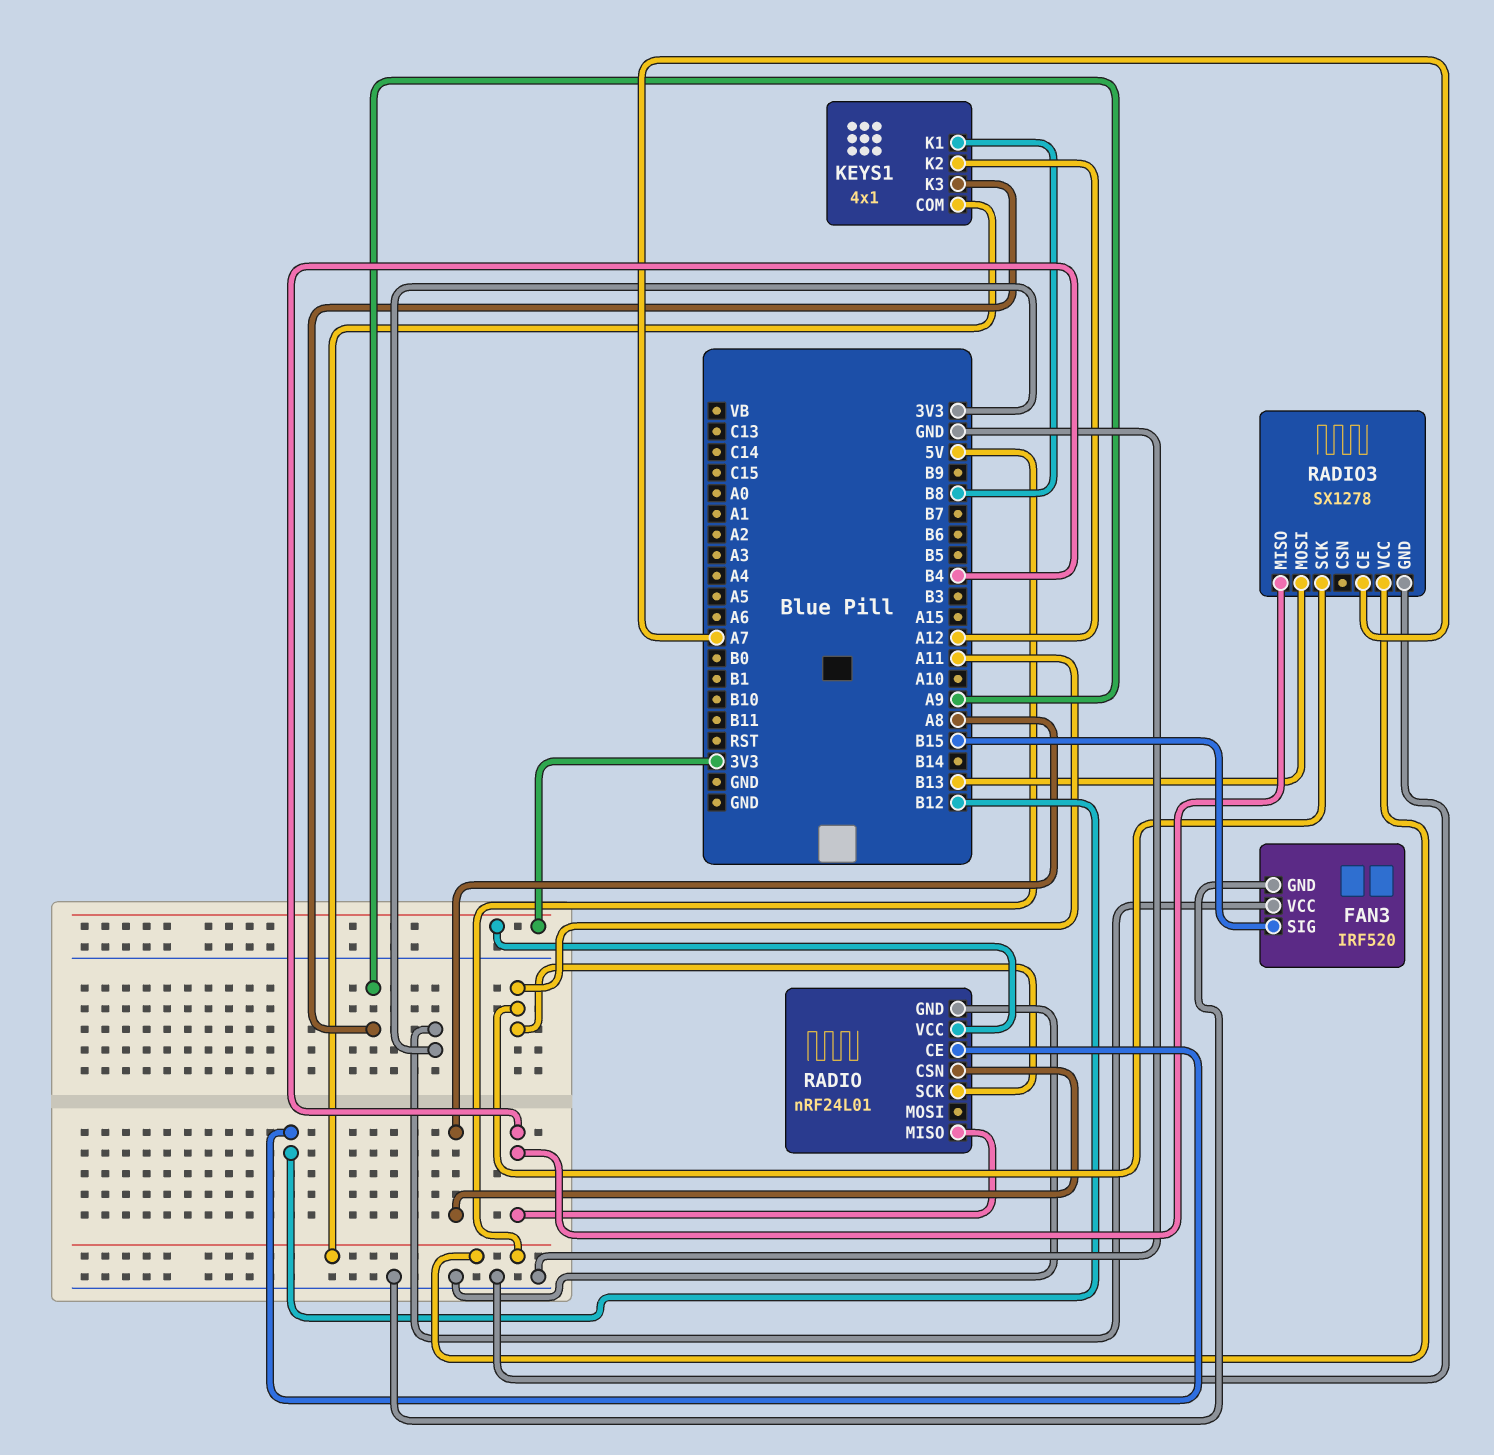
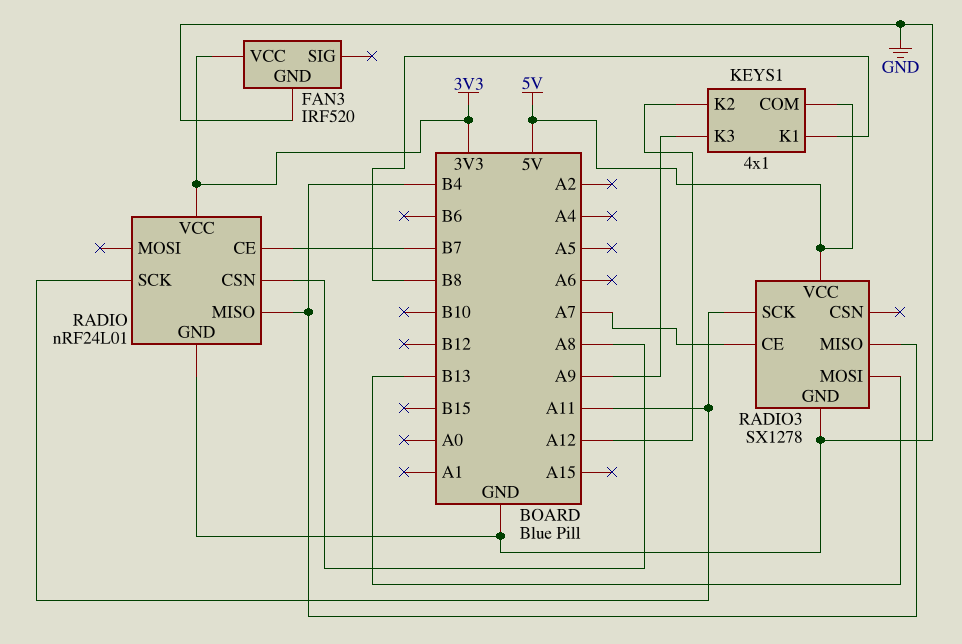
FAN3 pin SIG: B15 -> none
RADIO pin CE: B12 -> B7

